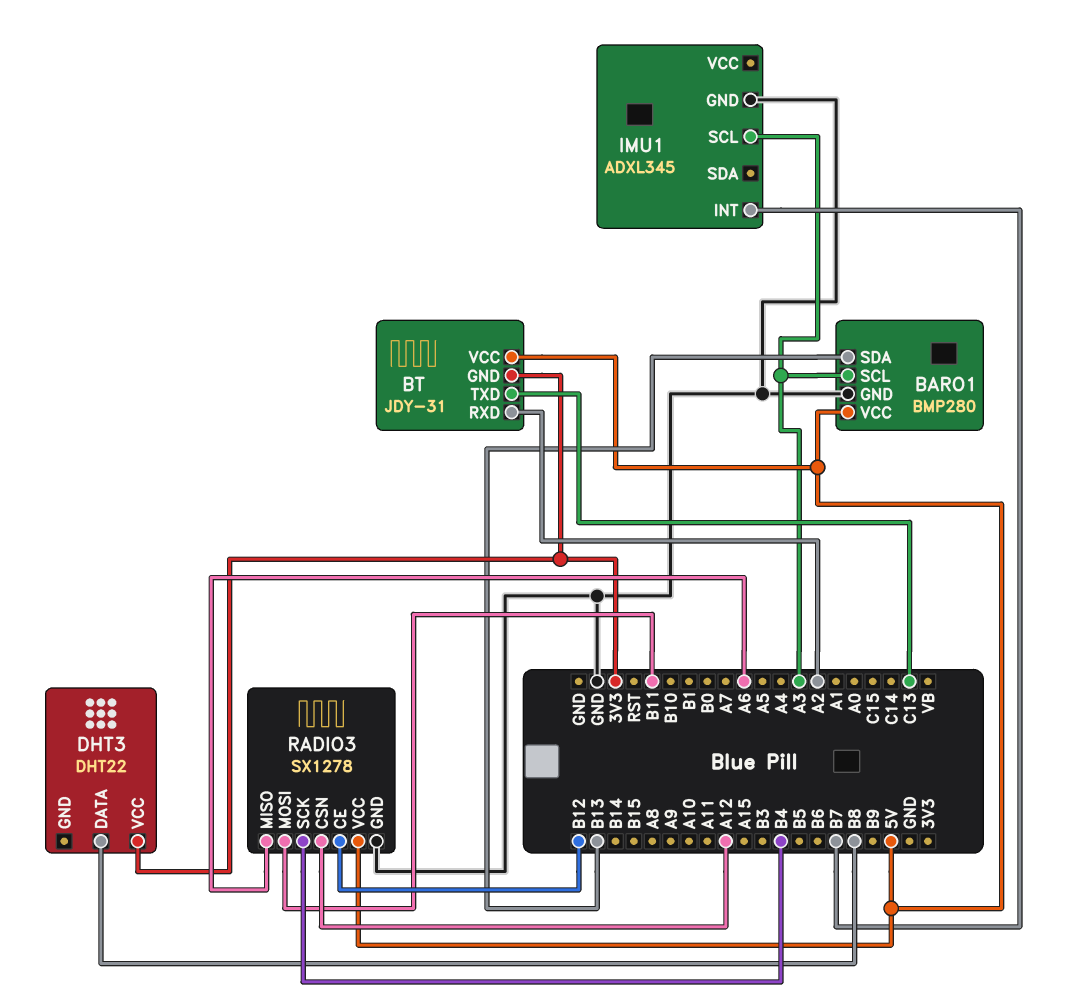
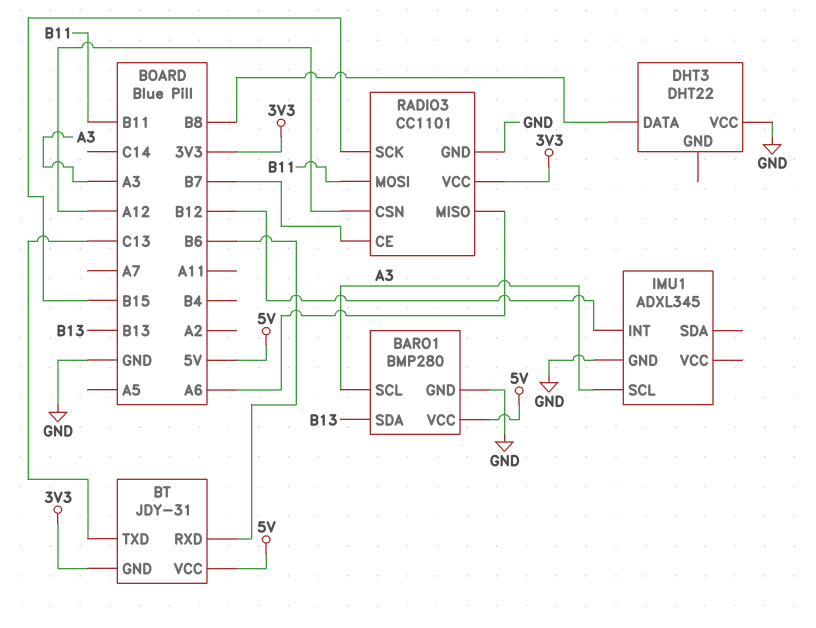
BT pin RXD: A2 -> B6
DHT3 pin VCC: 3V3 -> GND
IMU1 pin INT: B7 -> B12
RADIO3: SX1278 -> CC1101
RADIO3 pin CE: B12 -> B7
RADIO3 pin SCK: B4 -> B15
RADIO3 pin VCC: 5V -> 3V3

